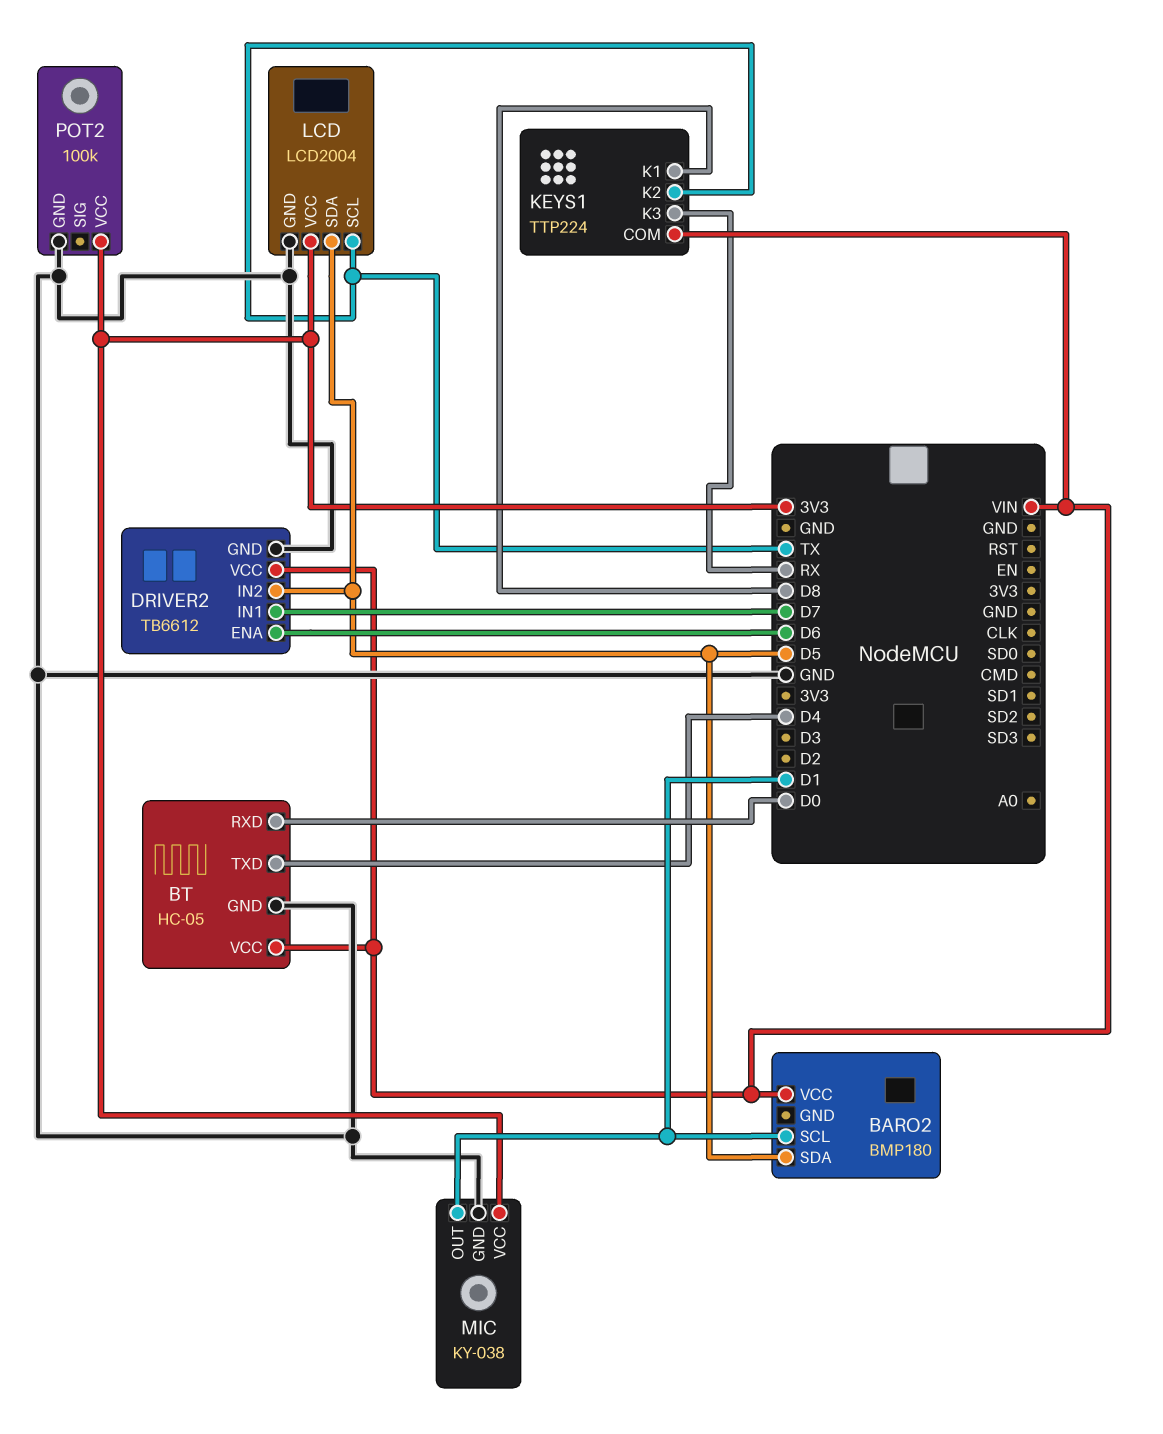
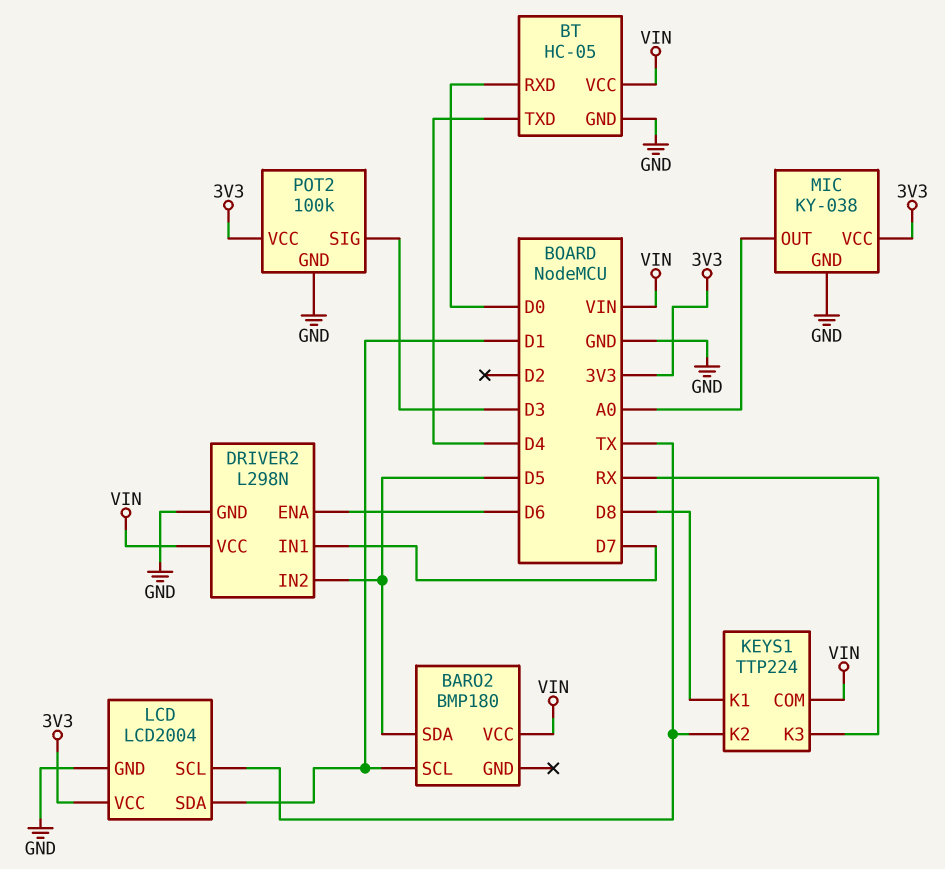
DRIVER2: TB6612 -> L298N
LCD pin SDA: D5 -> D1
MIC pin OUT: D1 -> A0
POT2 pin SIG: none -> D3

